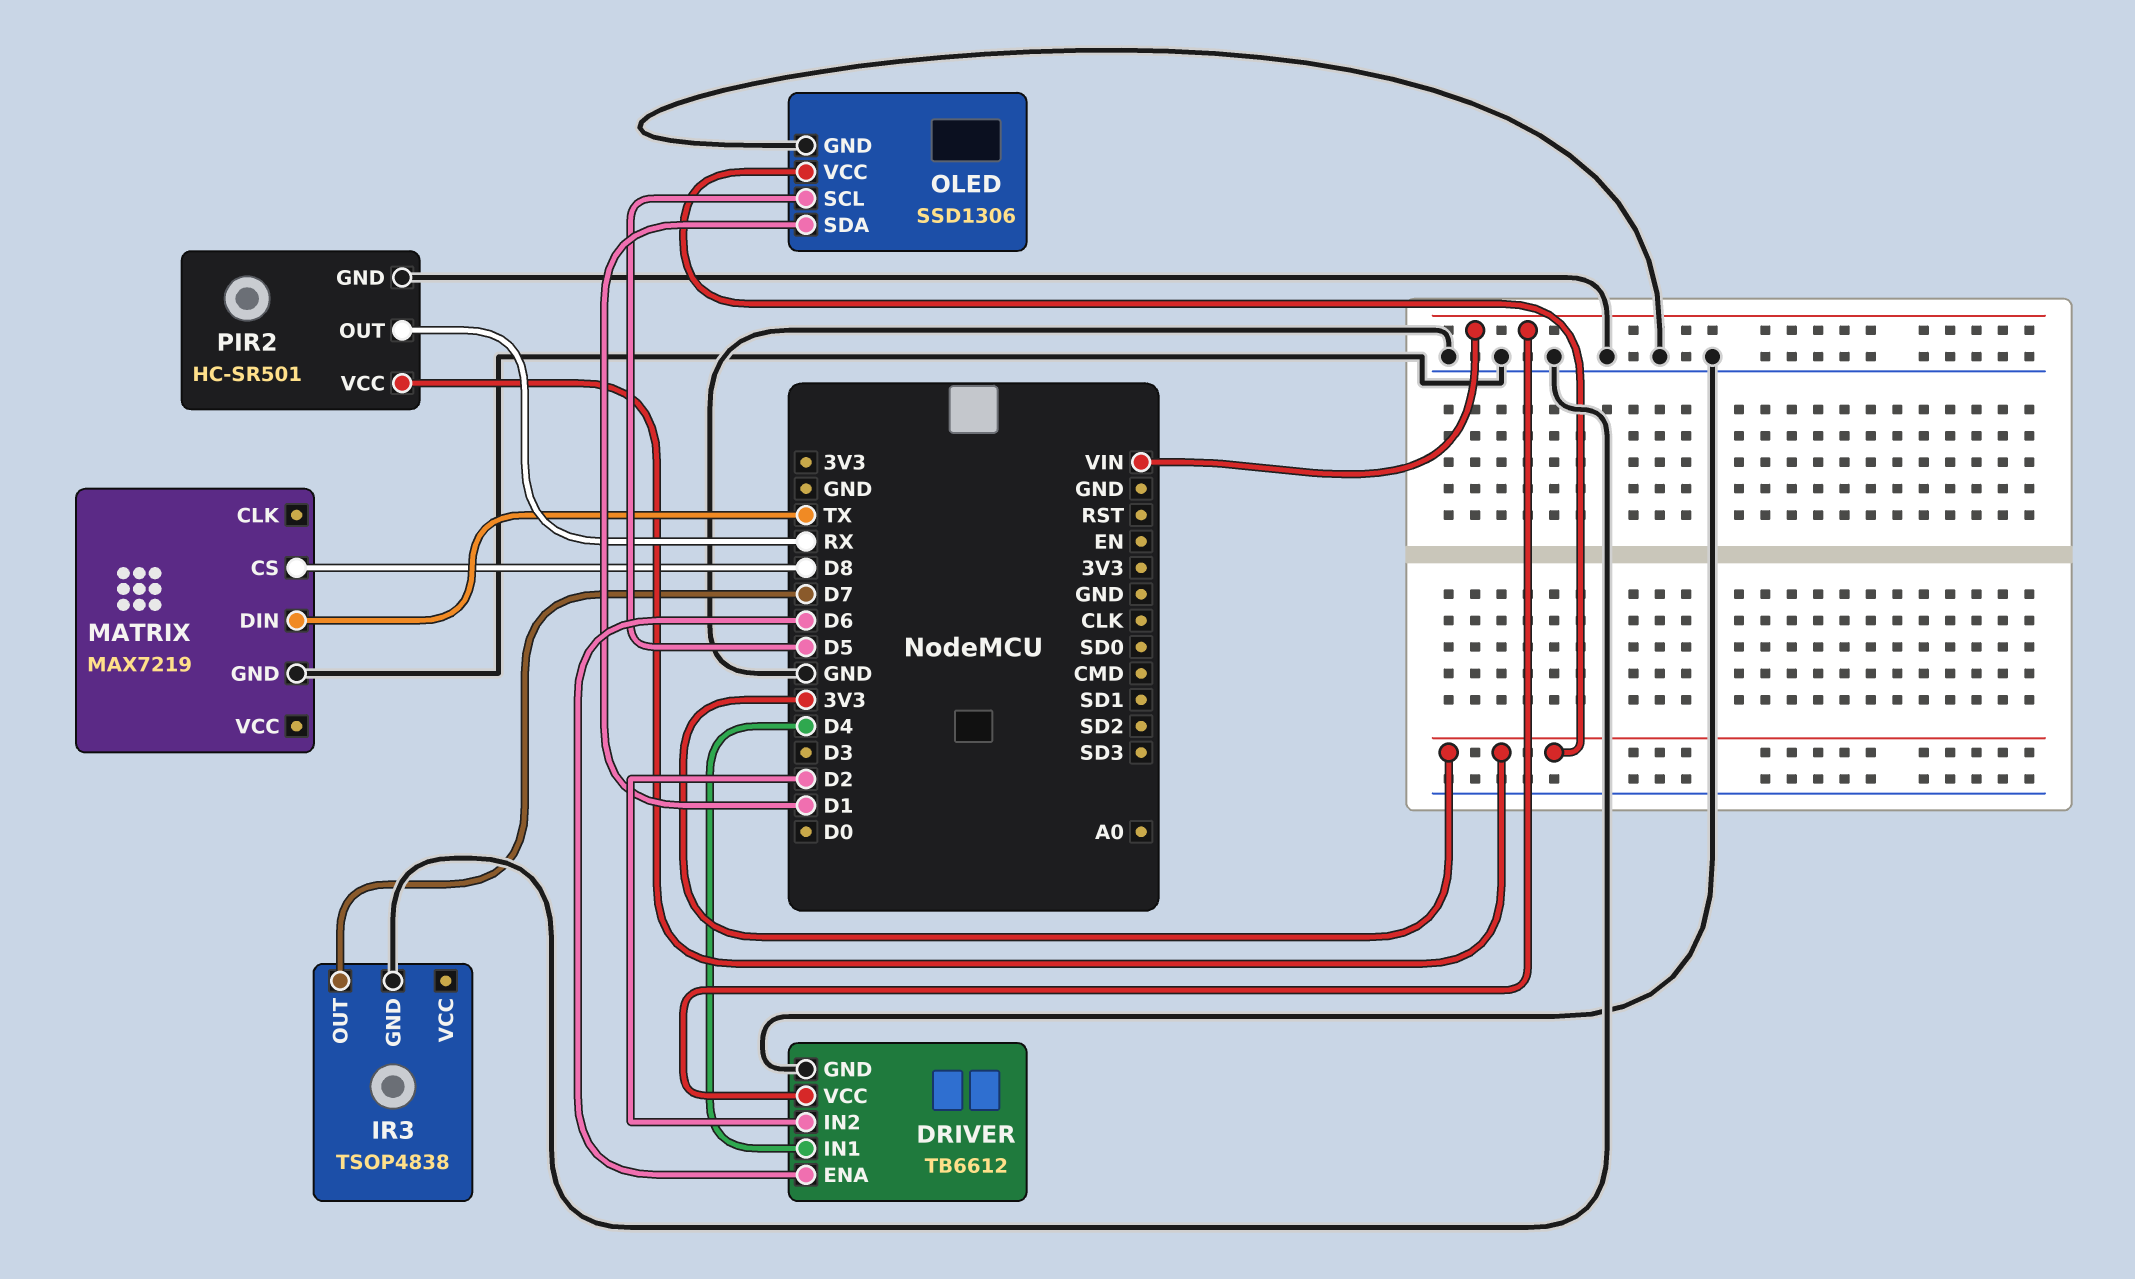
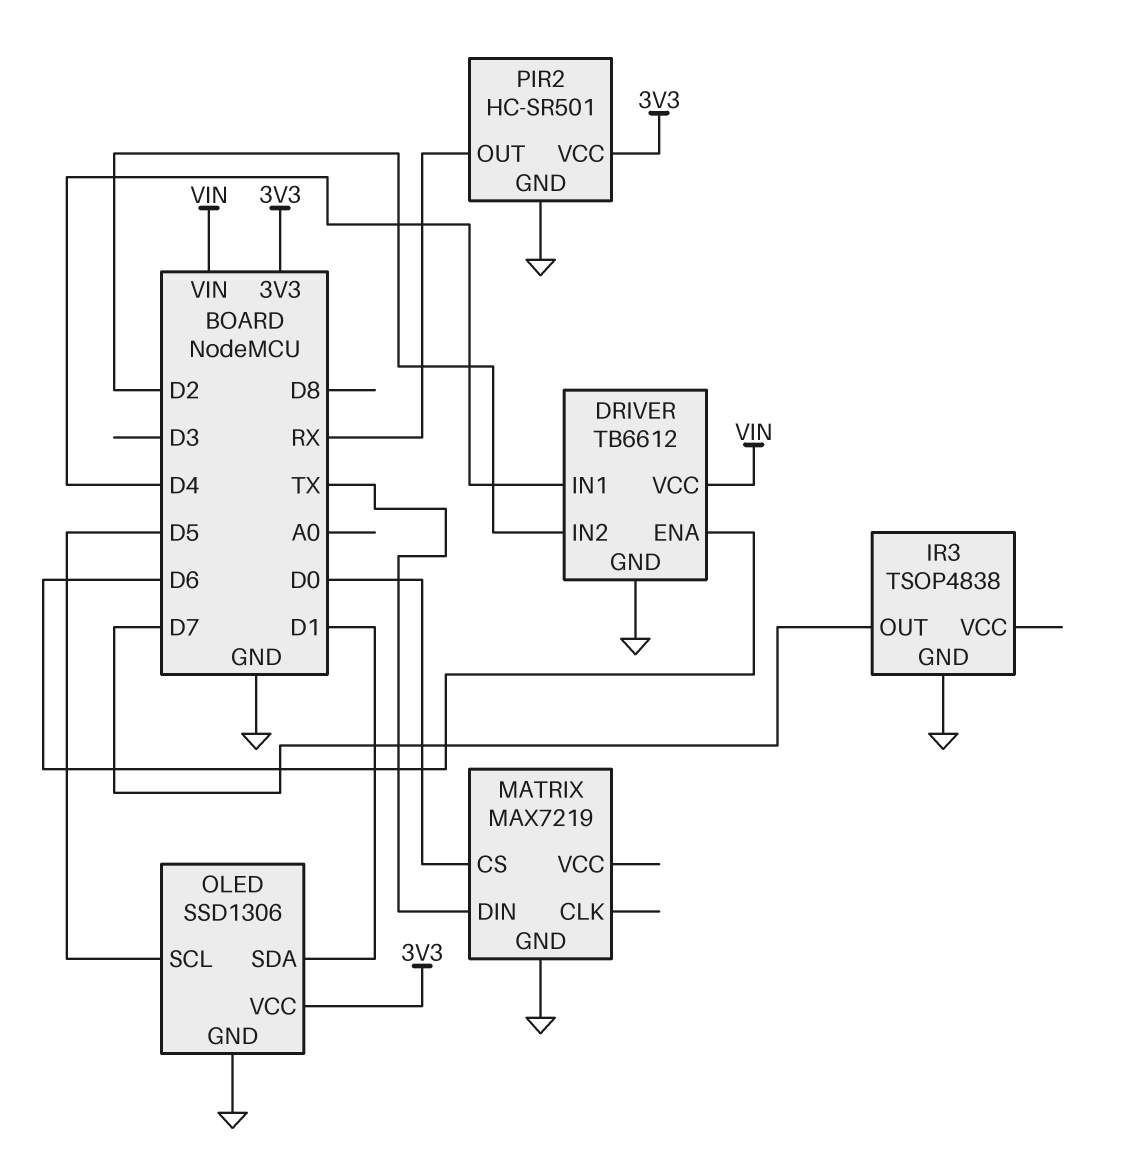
MATRIX pin CS: D8 -> D0

